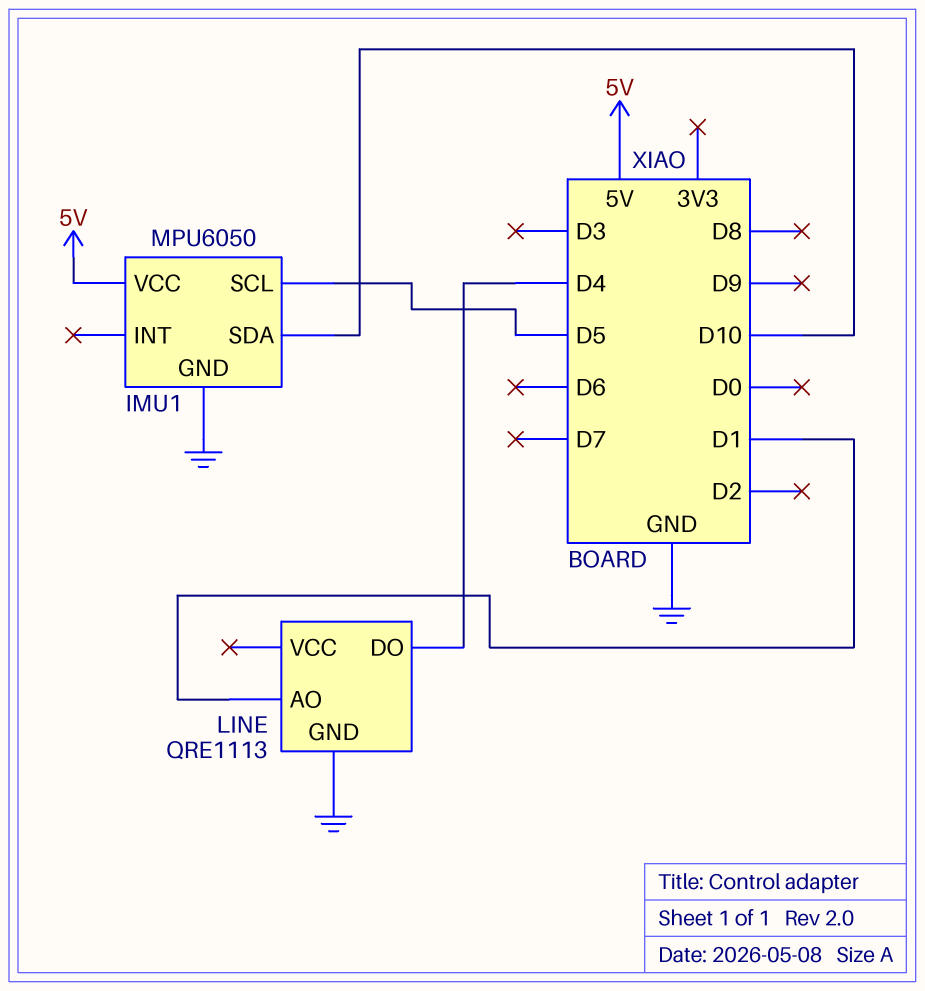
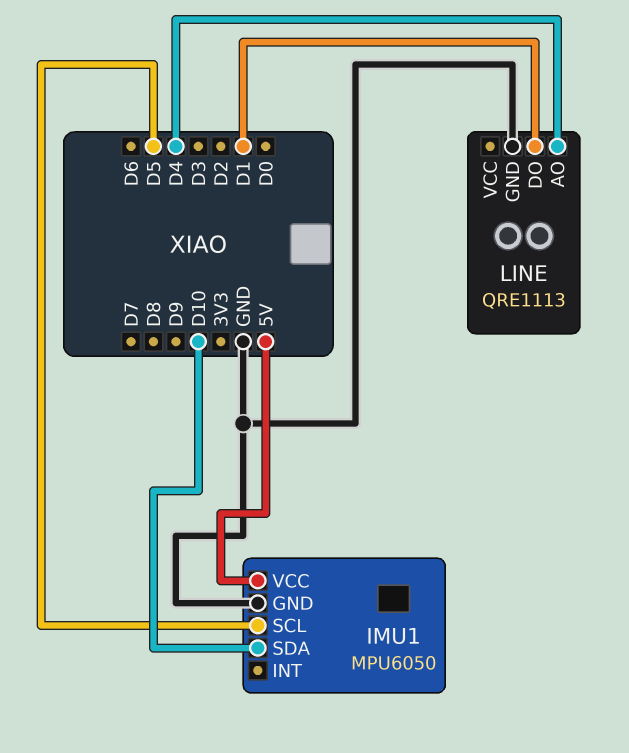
LINE pin AO: D1 -> D4
LINE pin DO: D4 -> D1

